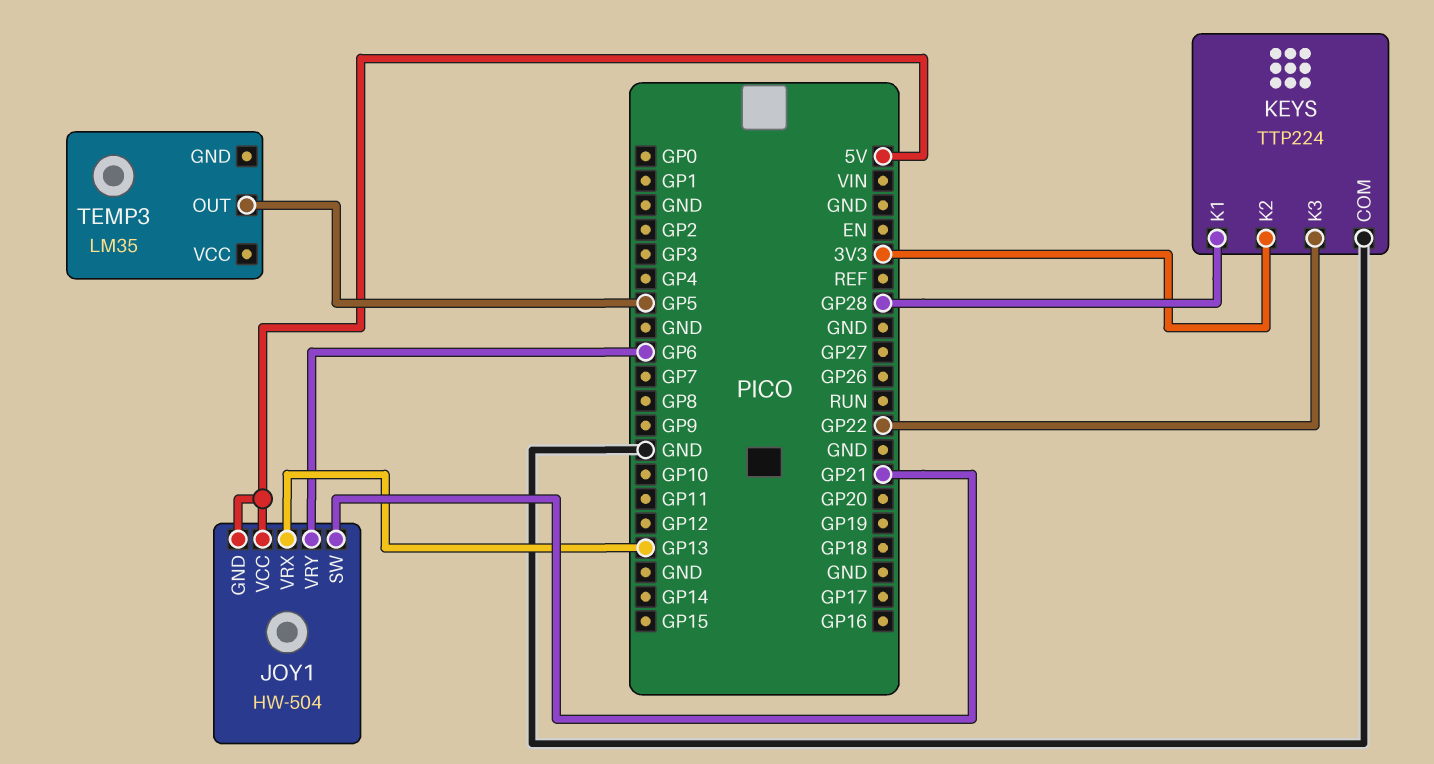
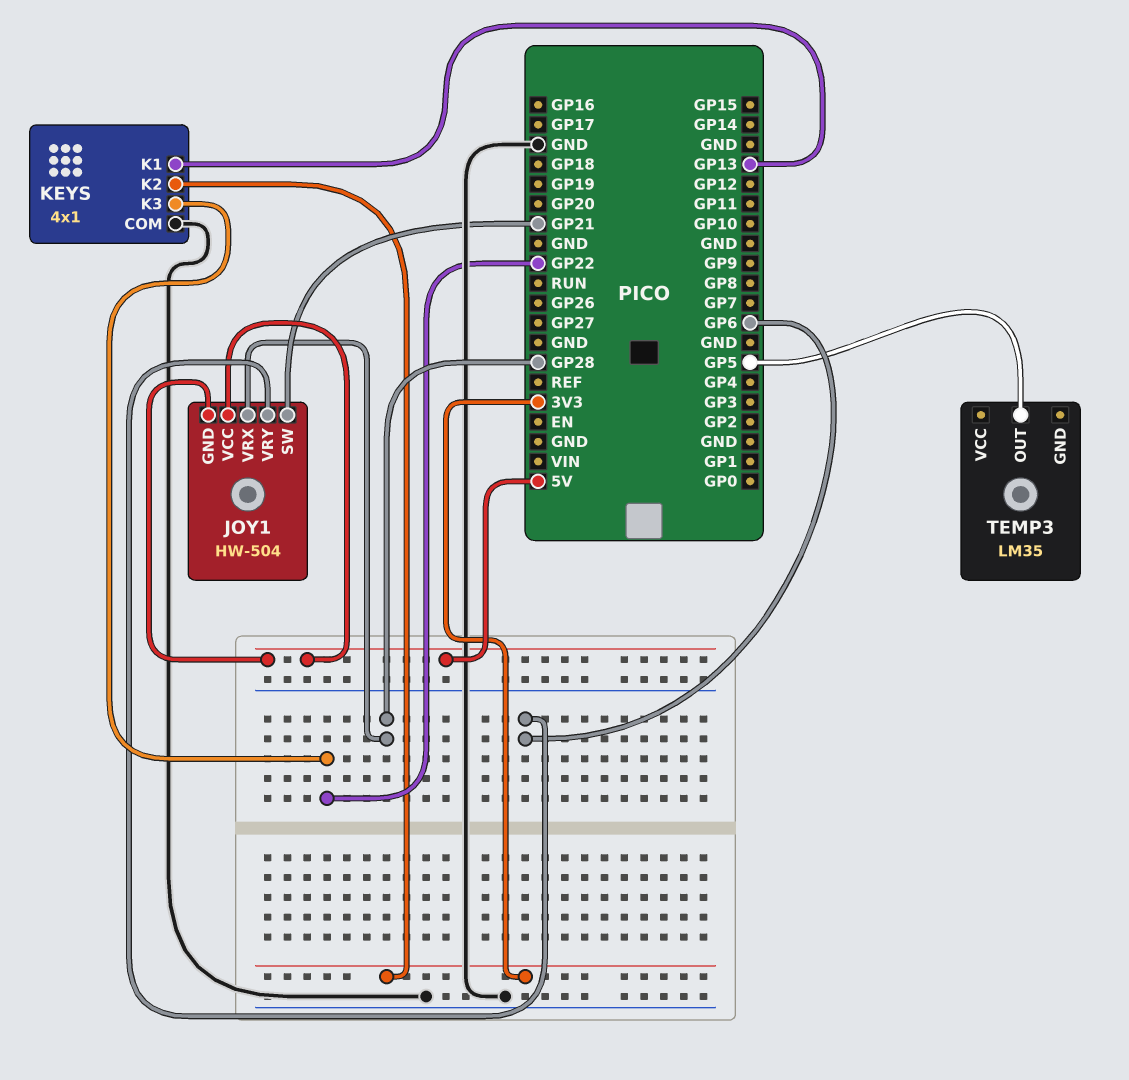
JOY1 pin VRX: GP13 -> GP28
KEYS: TTP224 -> 4x1
KEYS pin K1: GP28 -> GP13

